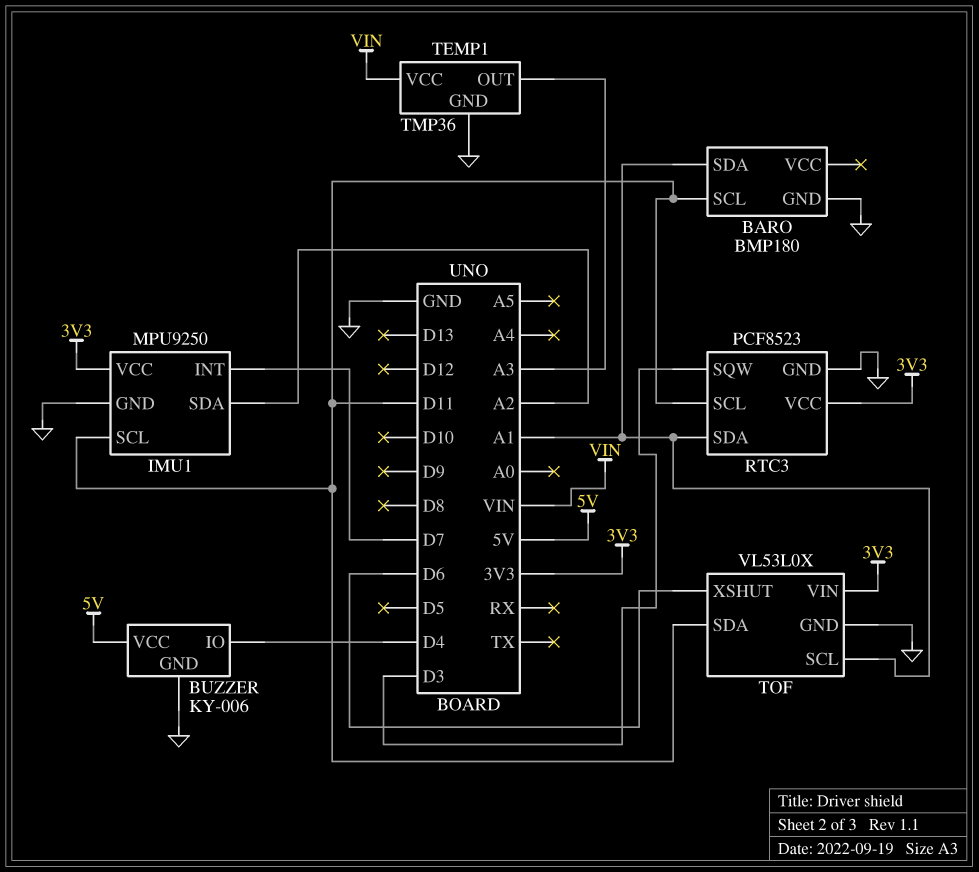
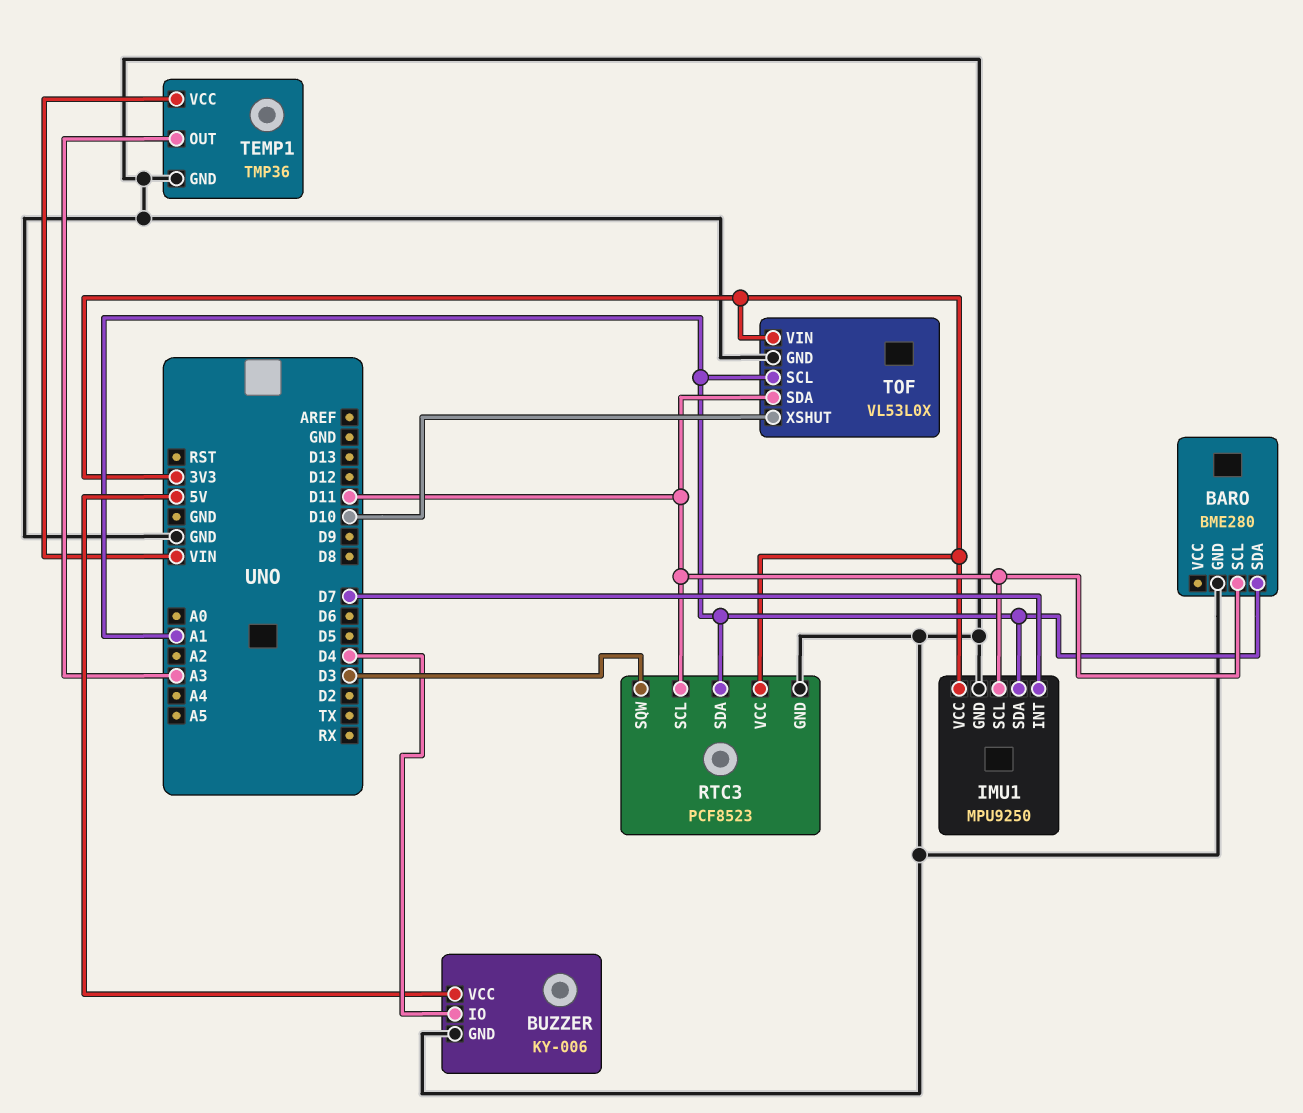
BARO: BMP180 -> BME280
IMU1 pin SDA: A2 -> A1
TOF pin XSHUT: D6 -> D10

